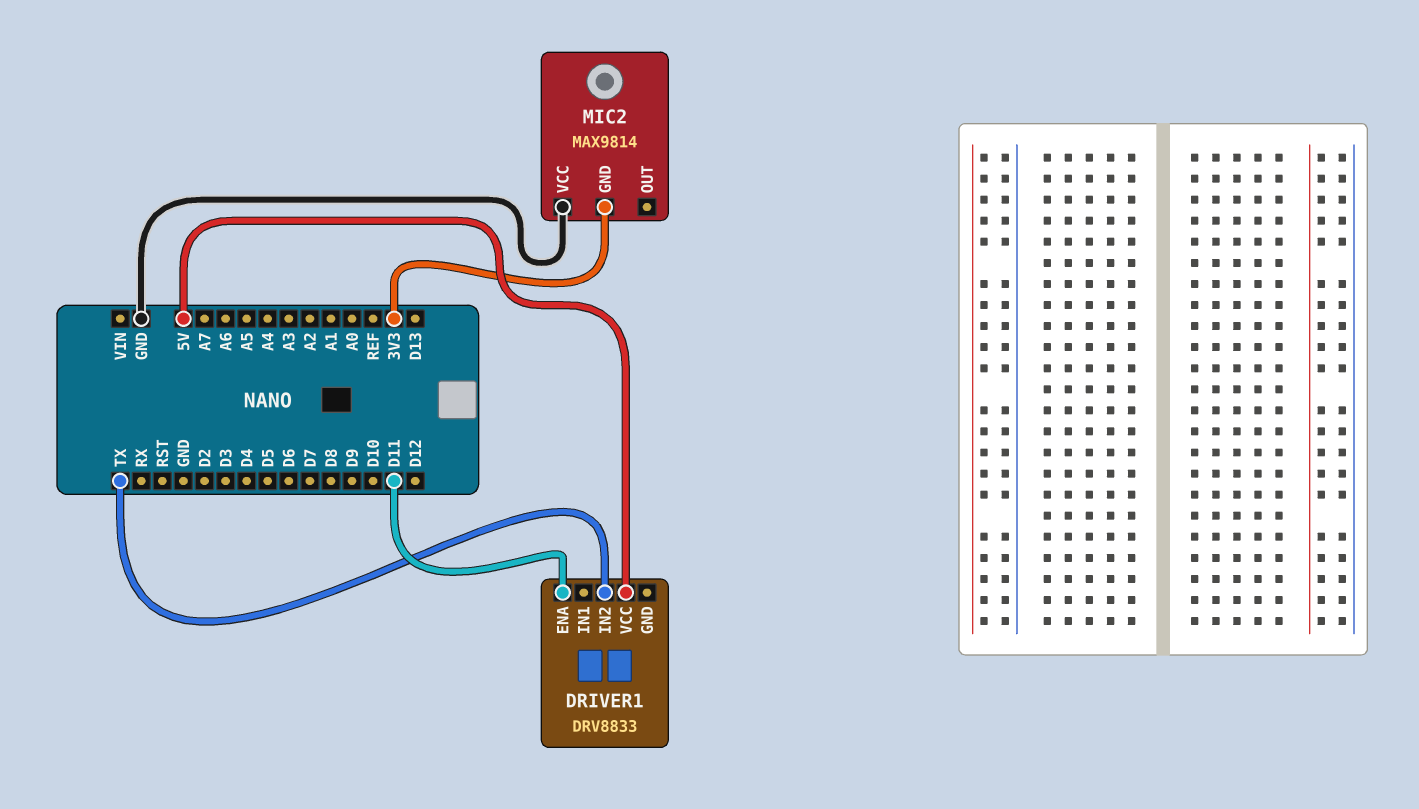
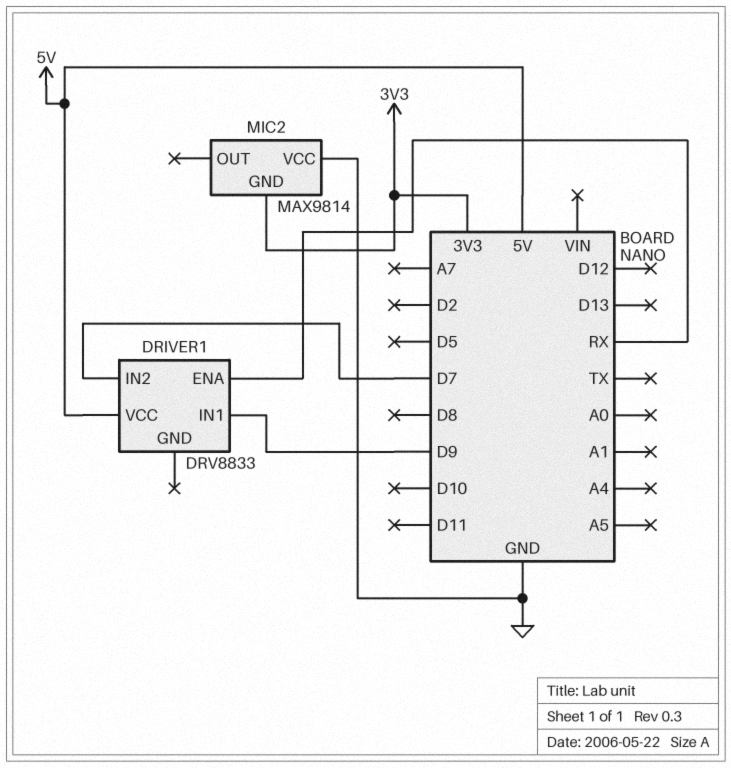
DRIVER1 pin ENA: D11 -> RX
DRIVER1 pin IN1: none -> D9
DRIVER1 pin IN2: TX -> D7

